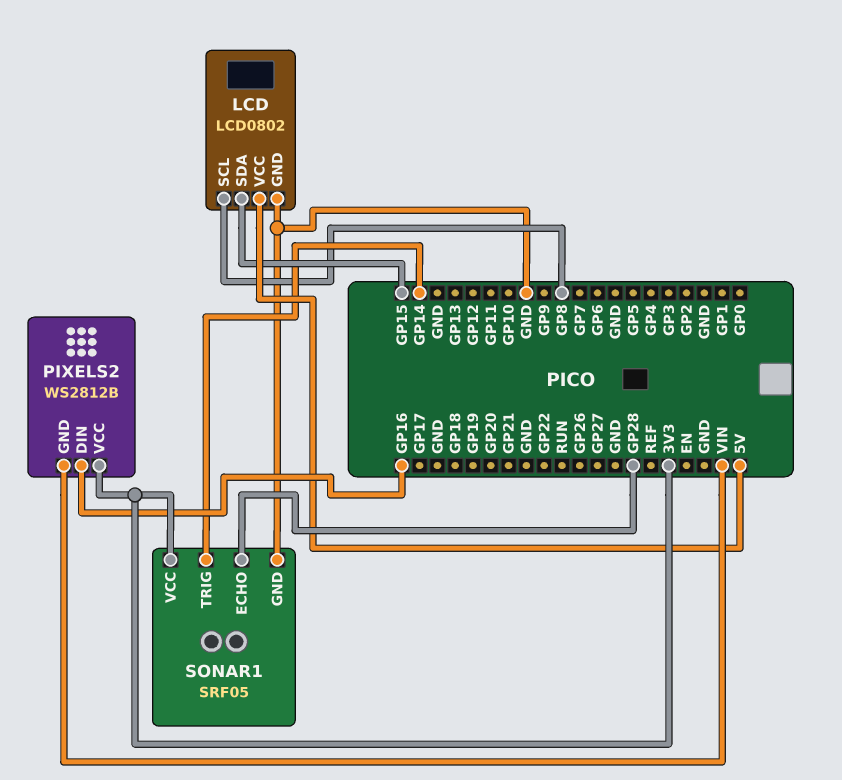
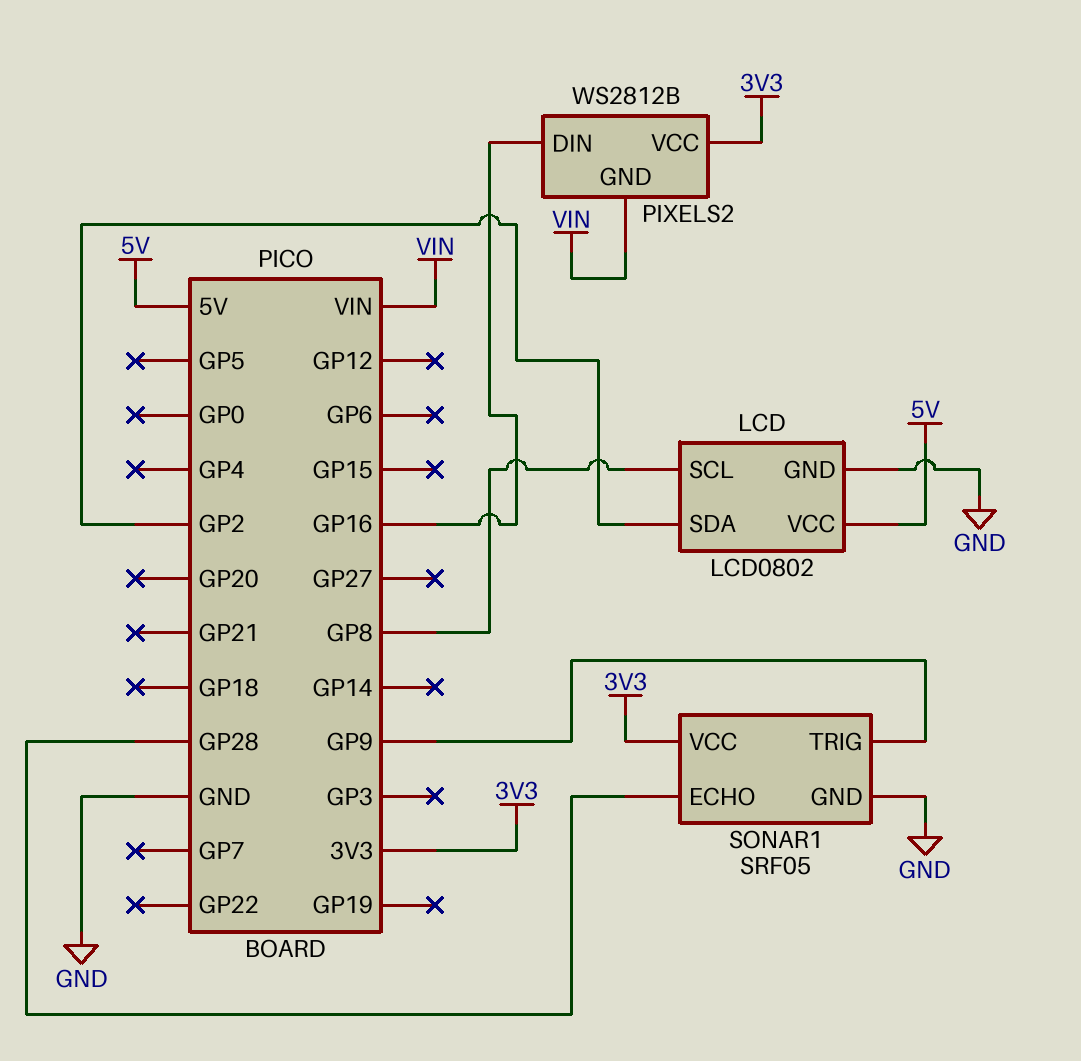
LCD pin SDA: GP15 -> GP2
SONAR1 pin TRIG: GP14 -> GP9

